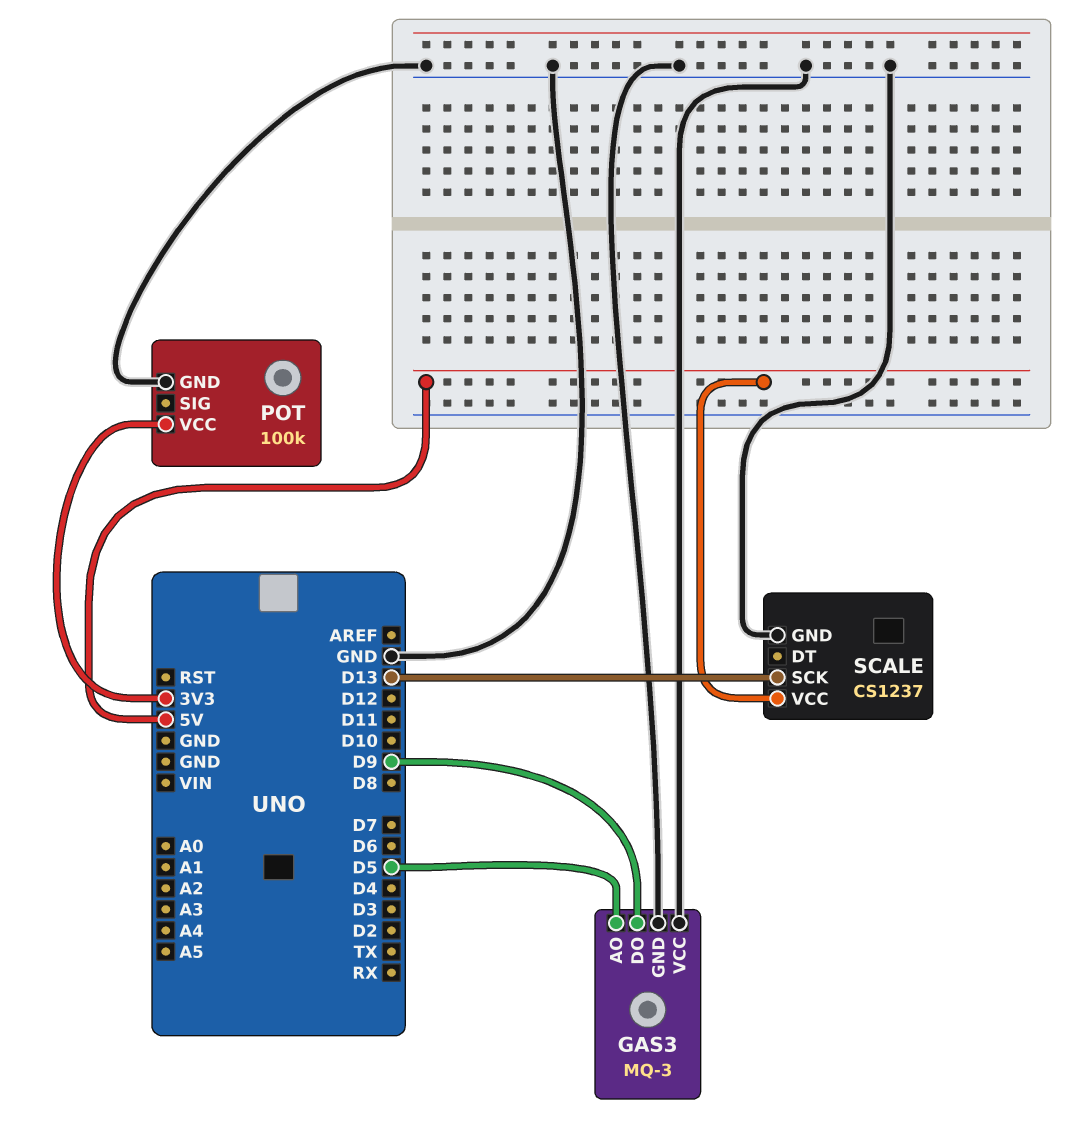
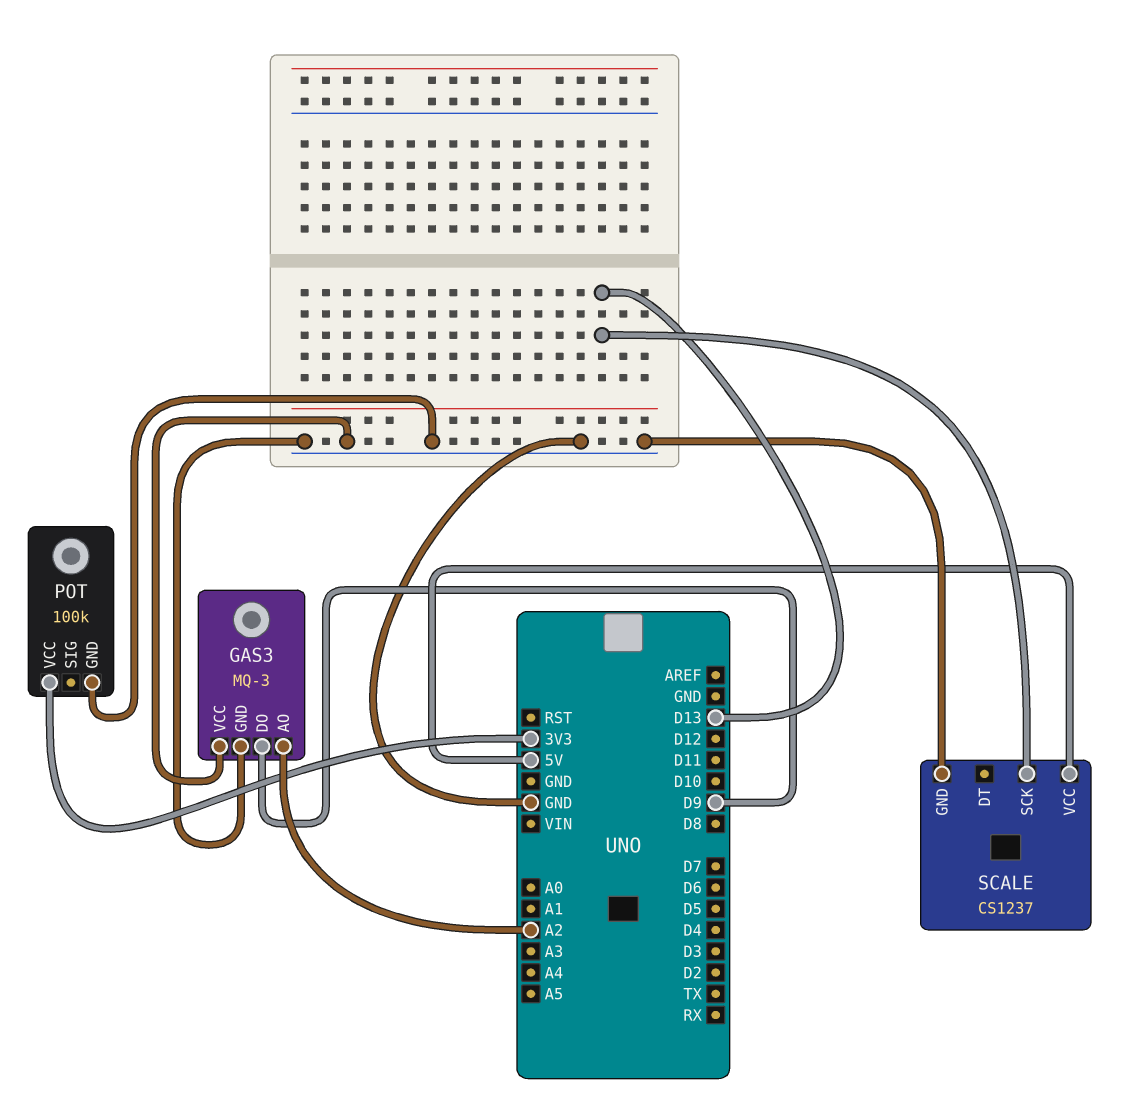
GAS3 pin AO: D5 -> A2

